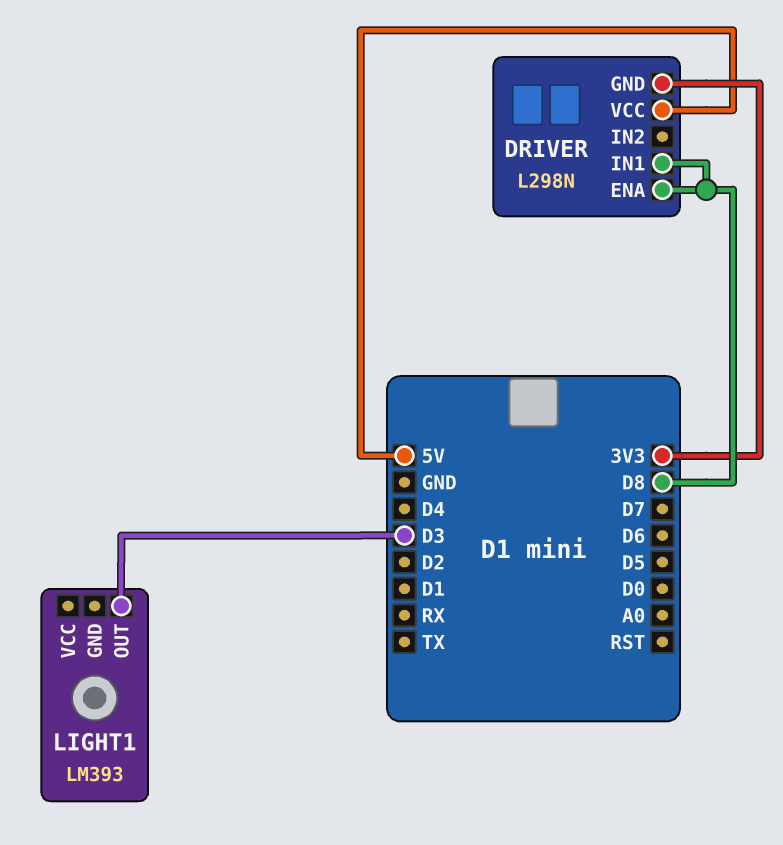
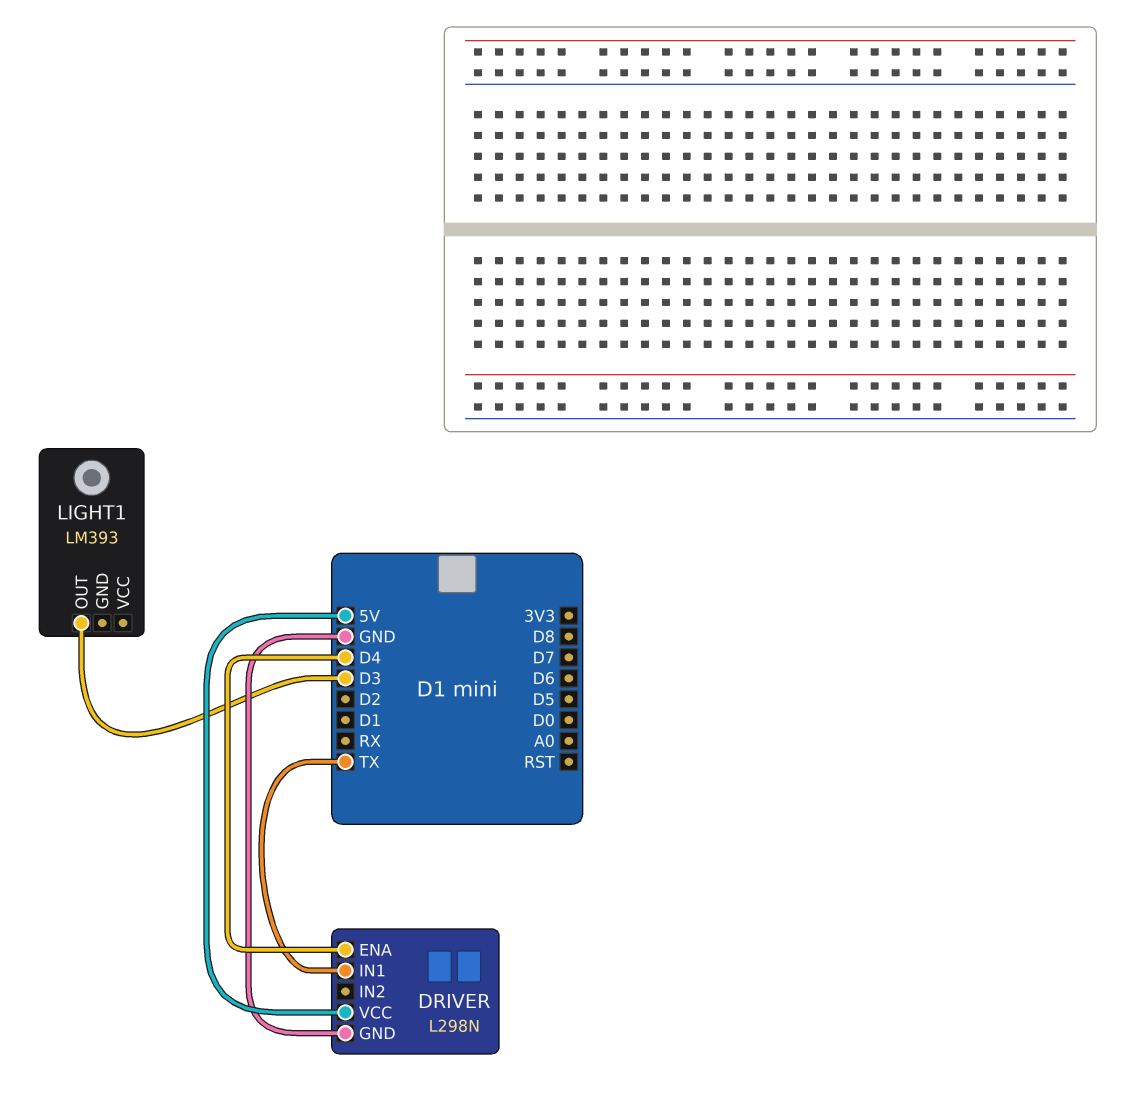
DRIVER pin ENA: D8 -> D4
DRIVER pin GND: 3V3 -> GND
DRIVER pin IN1: D8 -> TX

